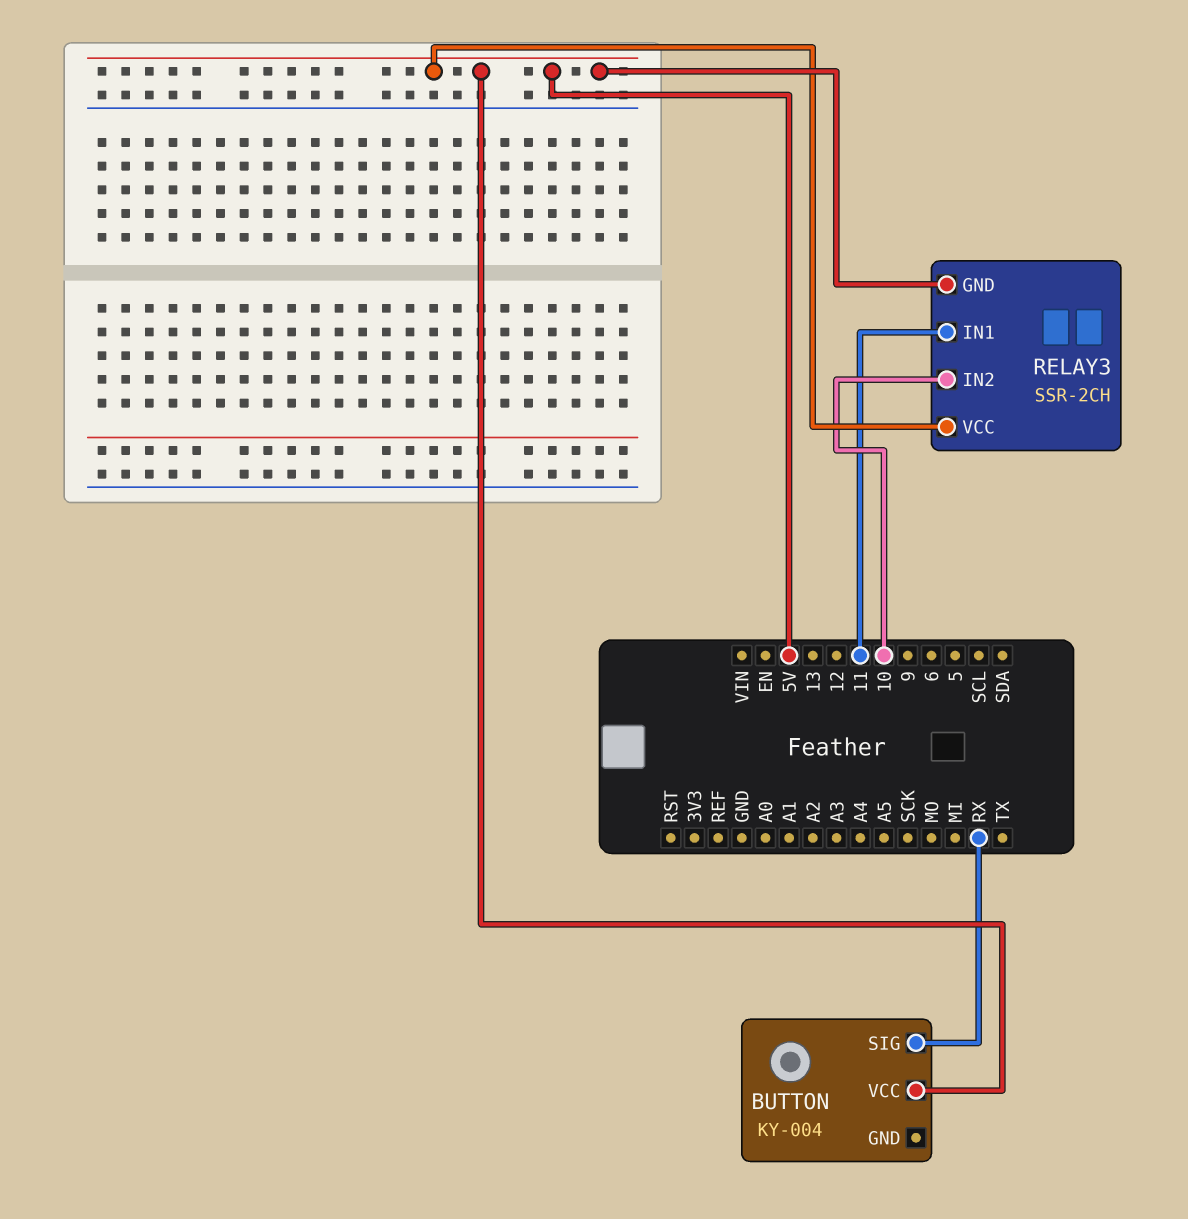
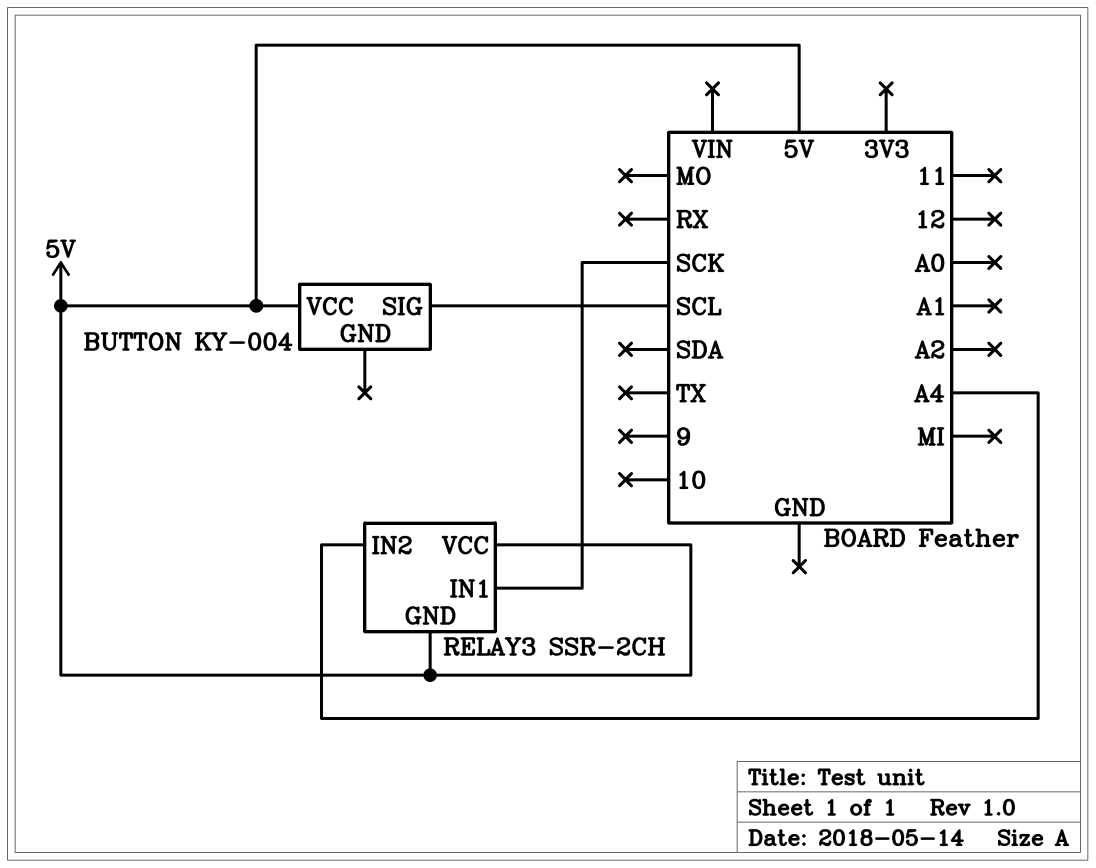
BUTTON pin SIG: RX -> SCL
RELAY3 pin IN1: 11 -> SCK
RELAY3 pin IN2: 10 -> A4

